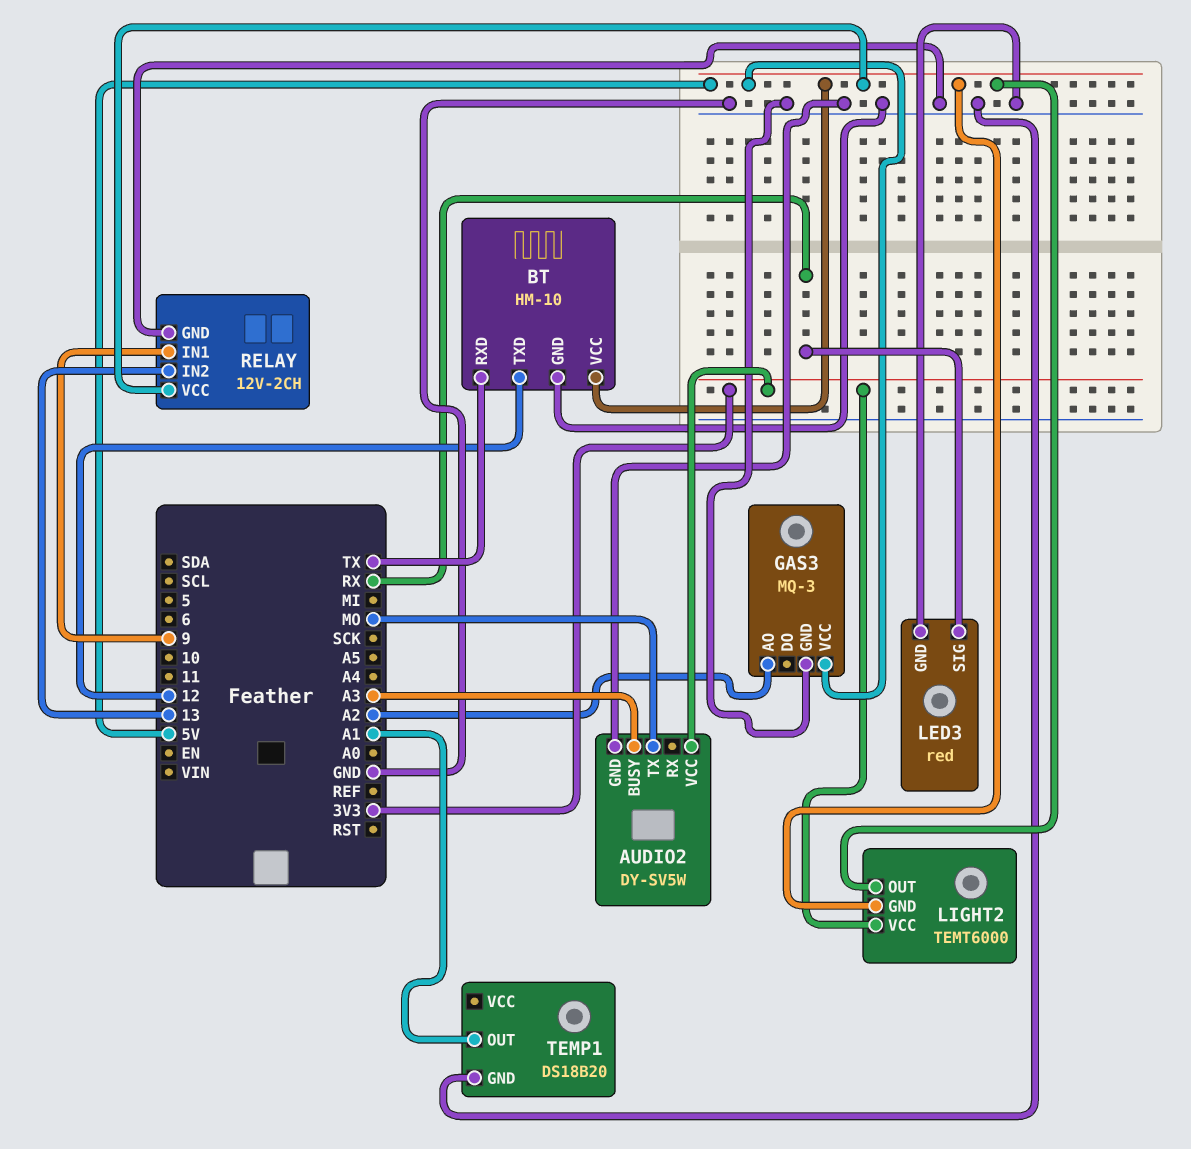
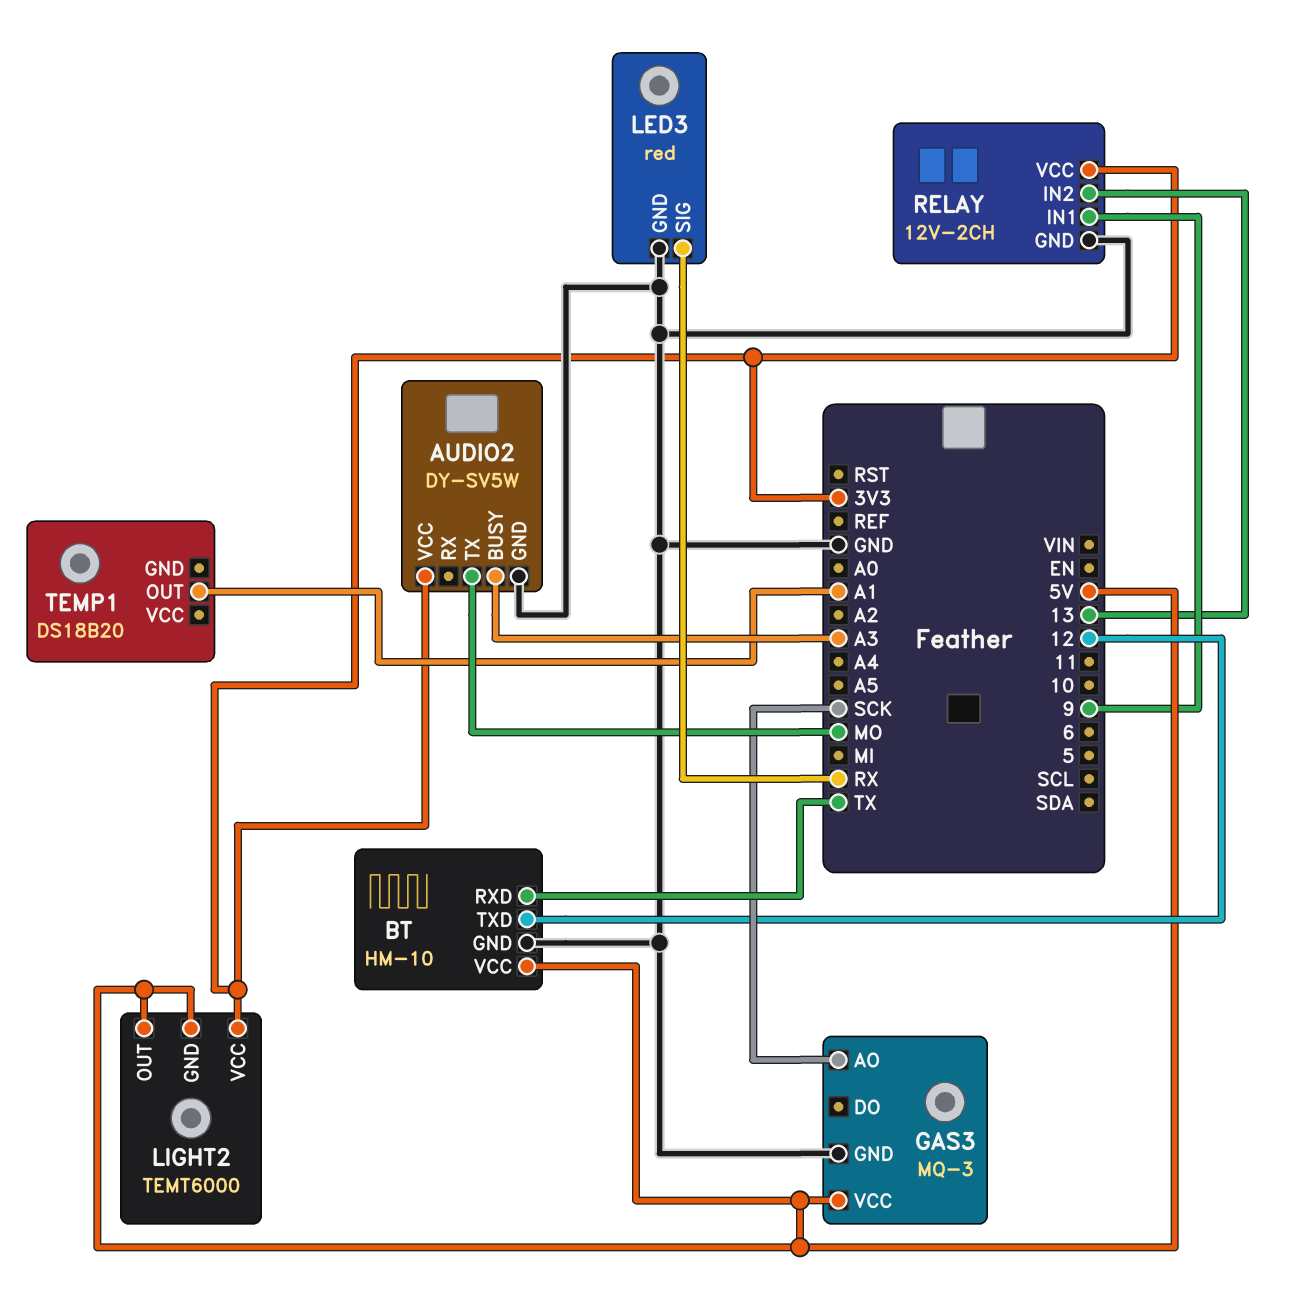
GAS3 pin AO: A2 -> SCK
RELAY pin VCC: 5V -> 3V3
TEMP1 pin GND: GND -> none

